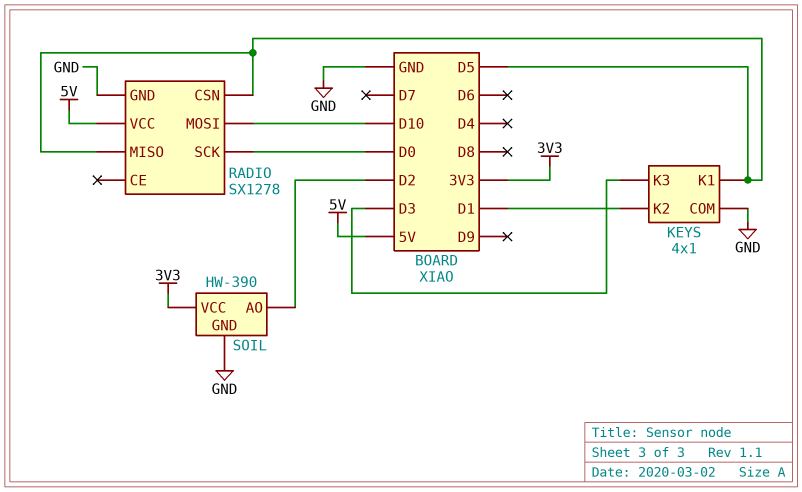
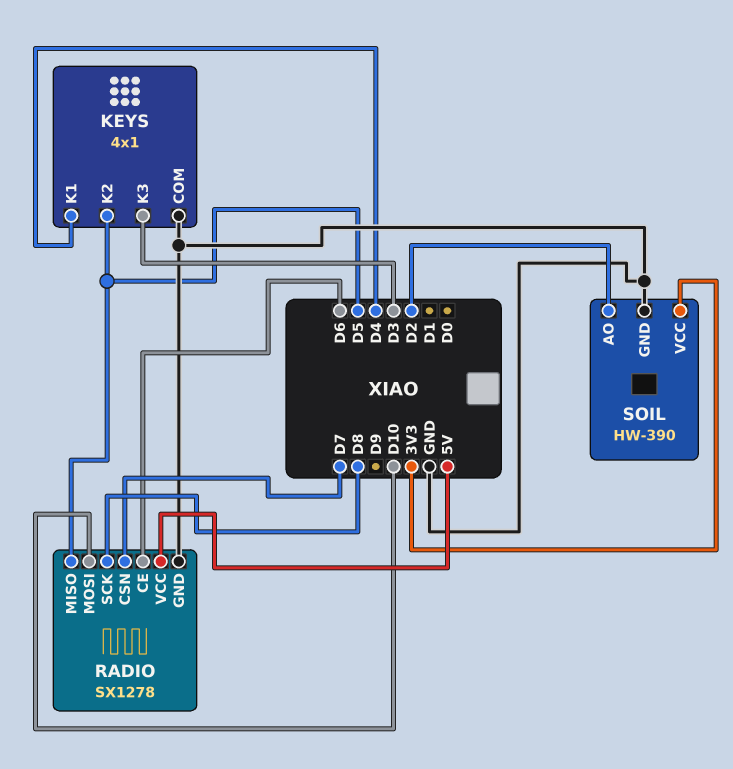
KEYS pin K1: D5 -> D4
KEYS pin K2: D1 -> D5
RADIO pin CE: none -> D6
RADIO pin CSN: D5 -> D7
RADIO pin SCK: D0 -> D8

